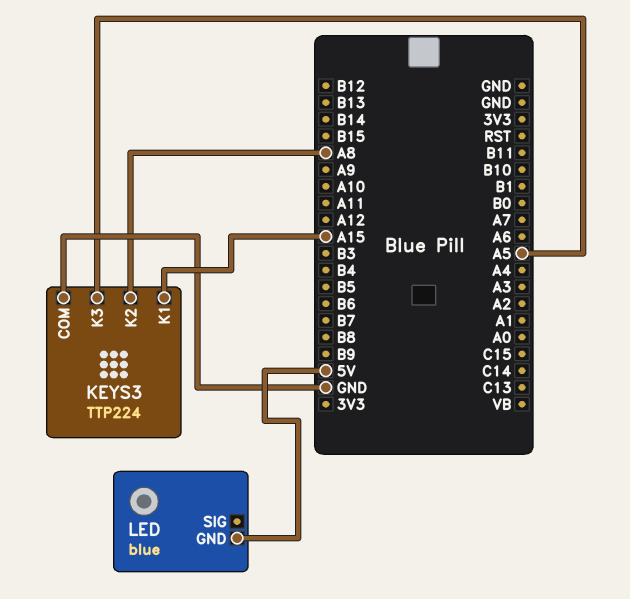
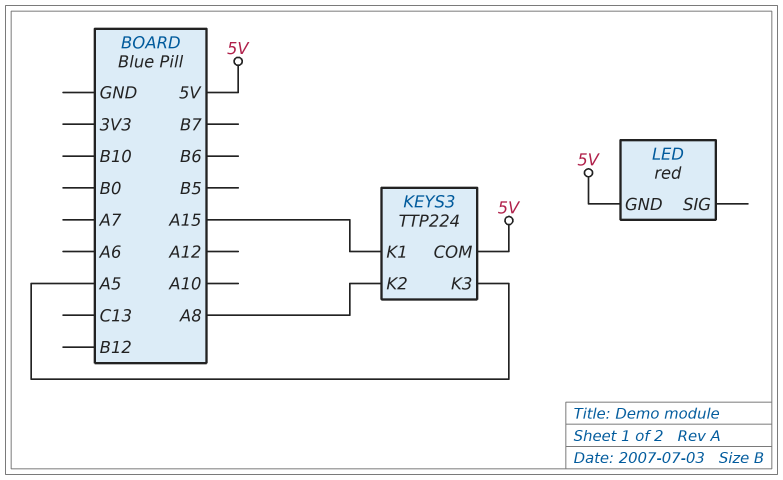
KEYS3 pin COM: GND -> 5V
LED: blue -> red

